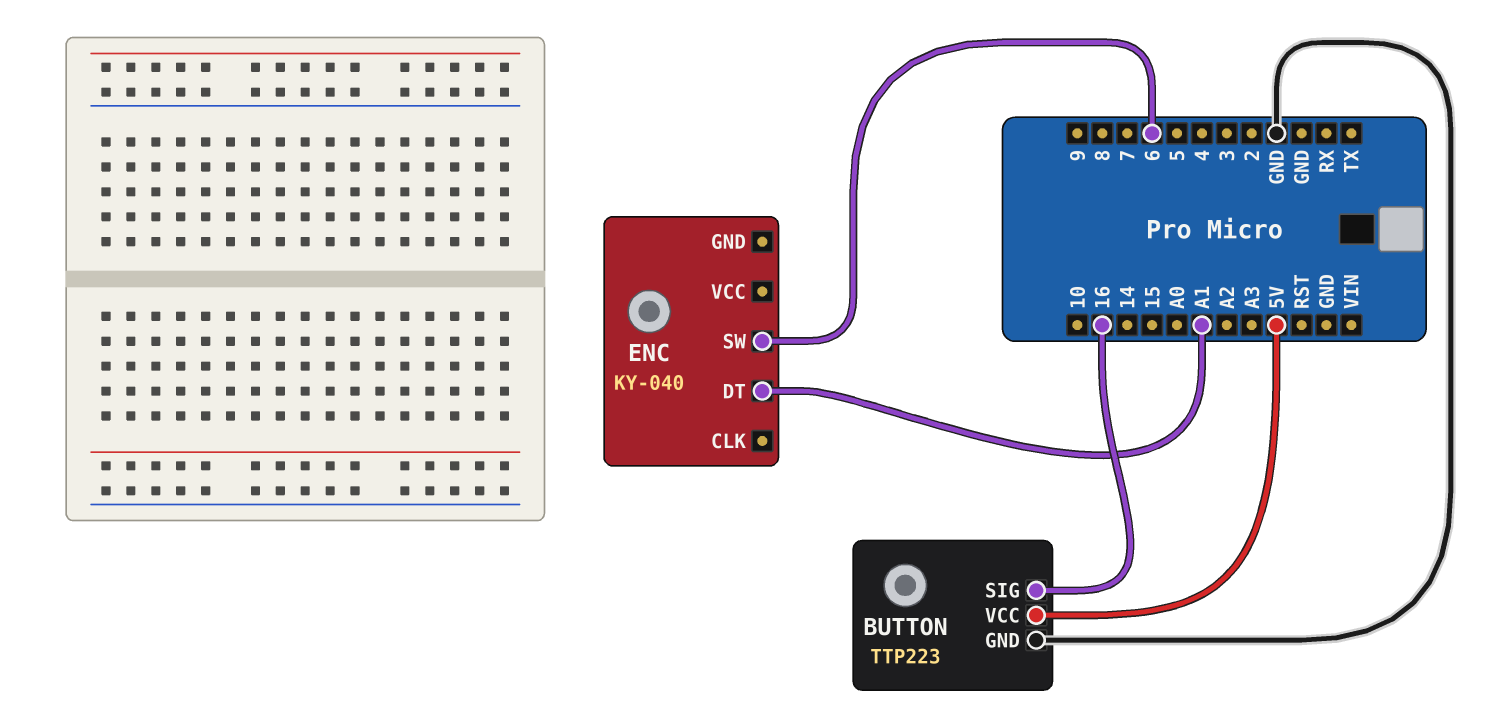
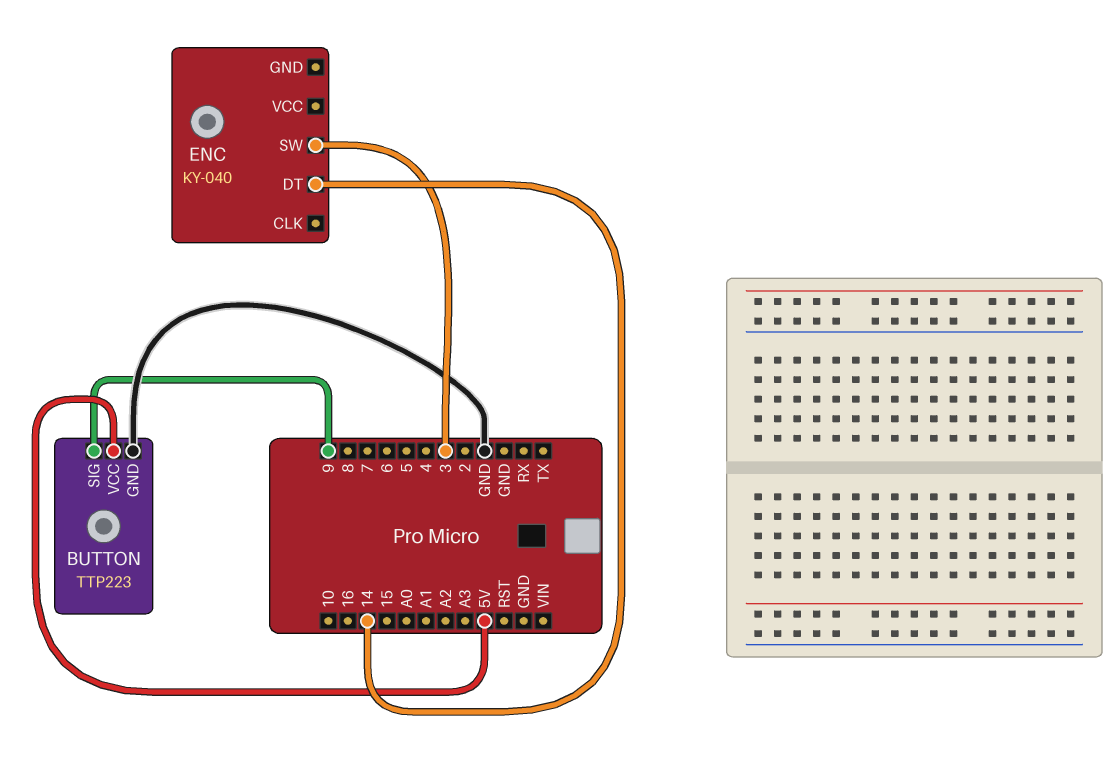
BUTTON pin SIG: 16 -> 9
ENC pin DT: A1 -> 14
ENC pin SW: 6 -> 3

